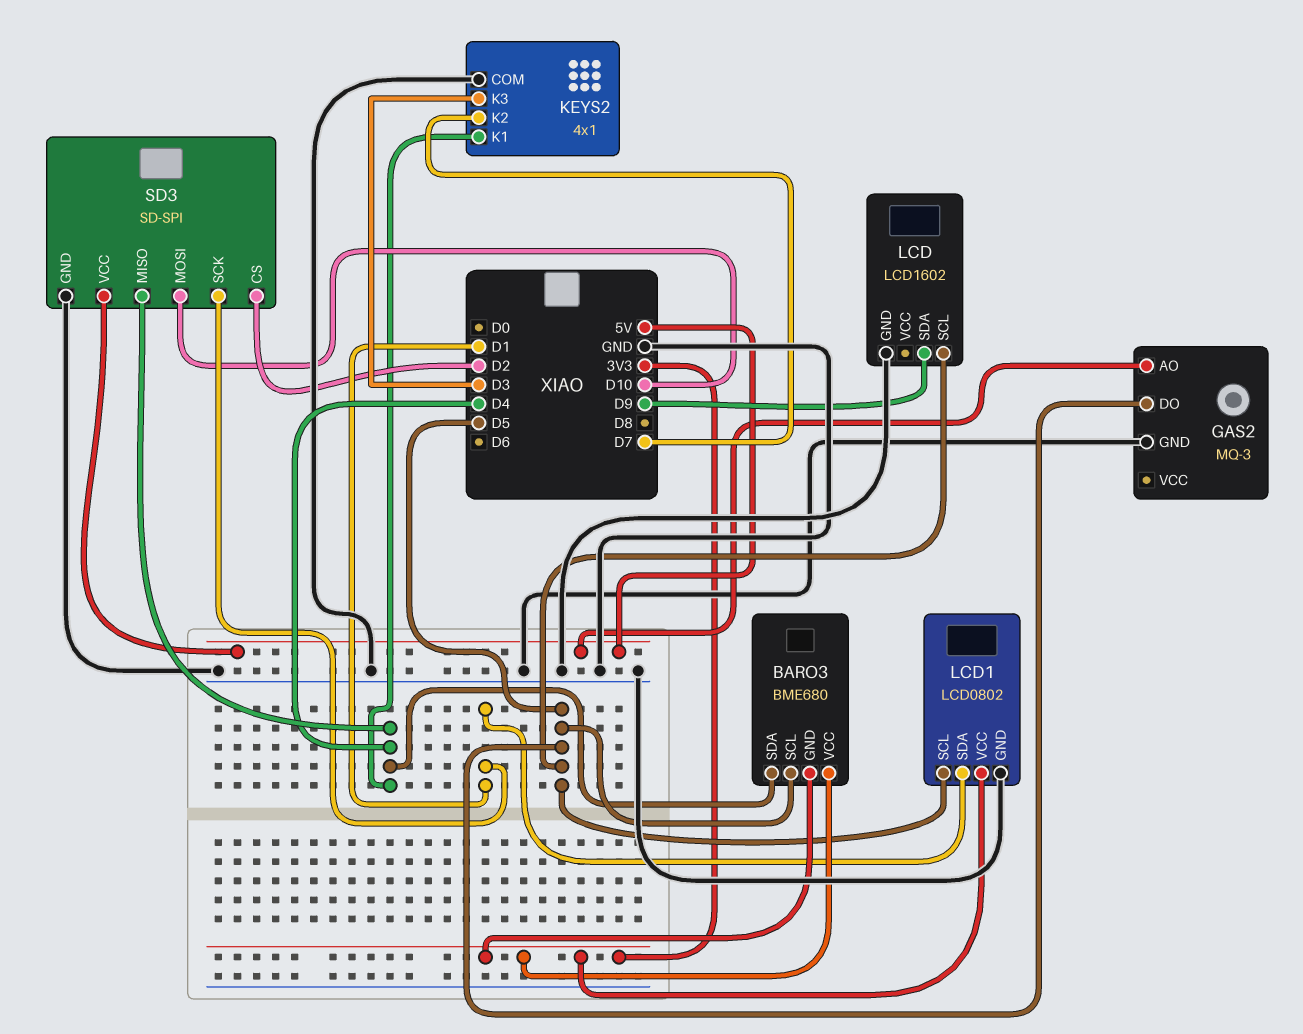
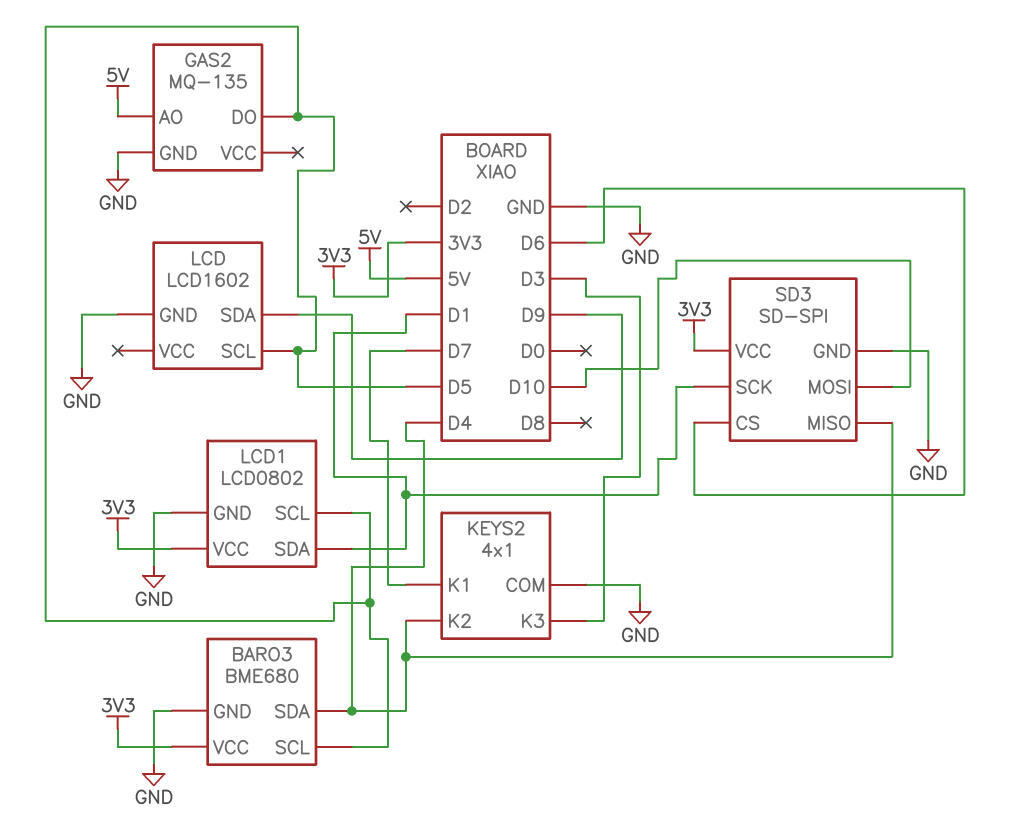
BARO3 pin GND: 3V3 -> GND
GAS2: MQ-3 -> MQ-135
KEYS2 pin K1: D4 -> D7
KEYS2 pin K2: D7 -> D4
SD3 pin CS: D2 -> D6
SD3 pin VCC: 5V -> 3V3

